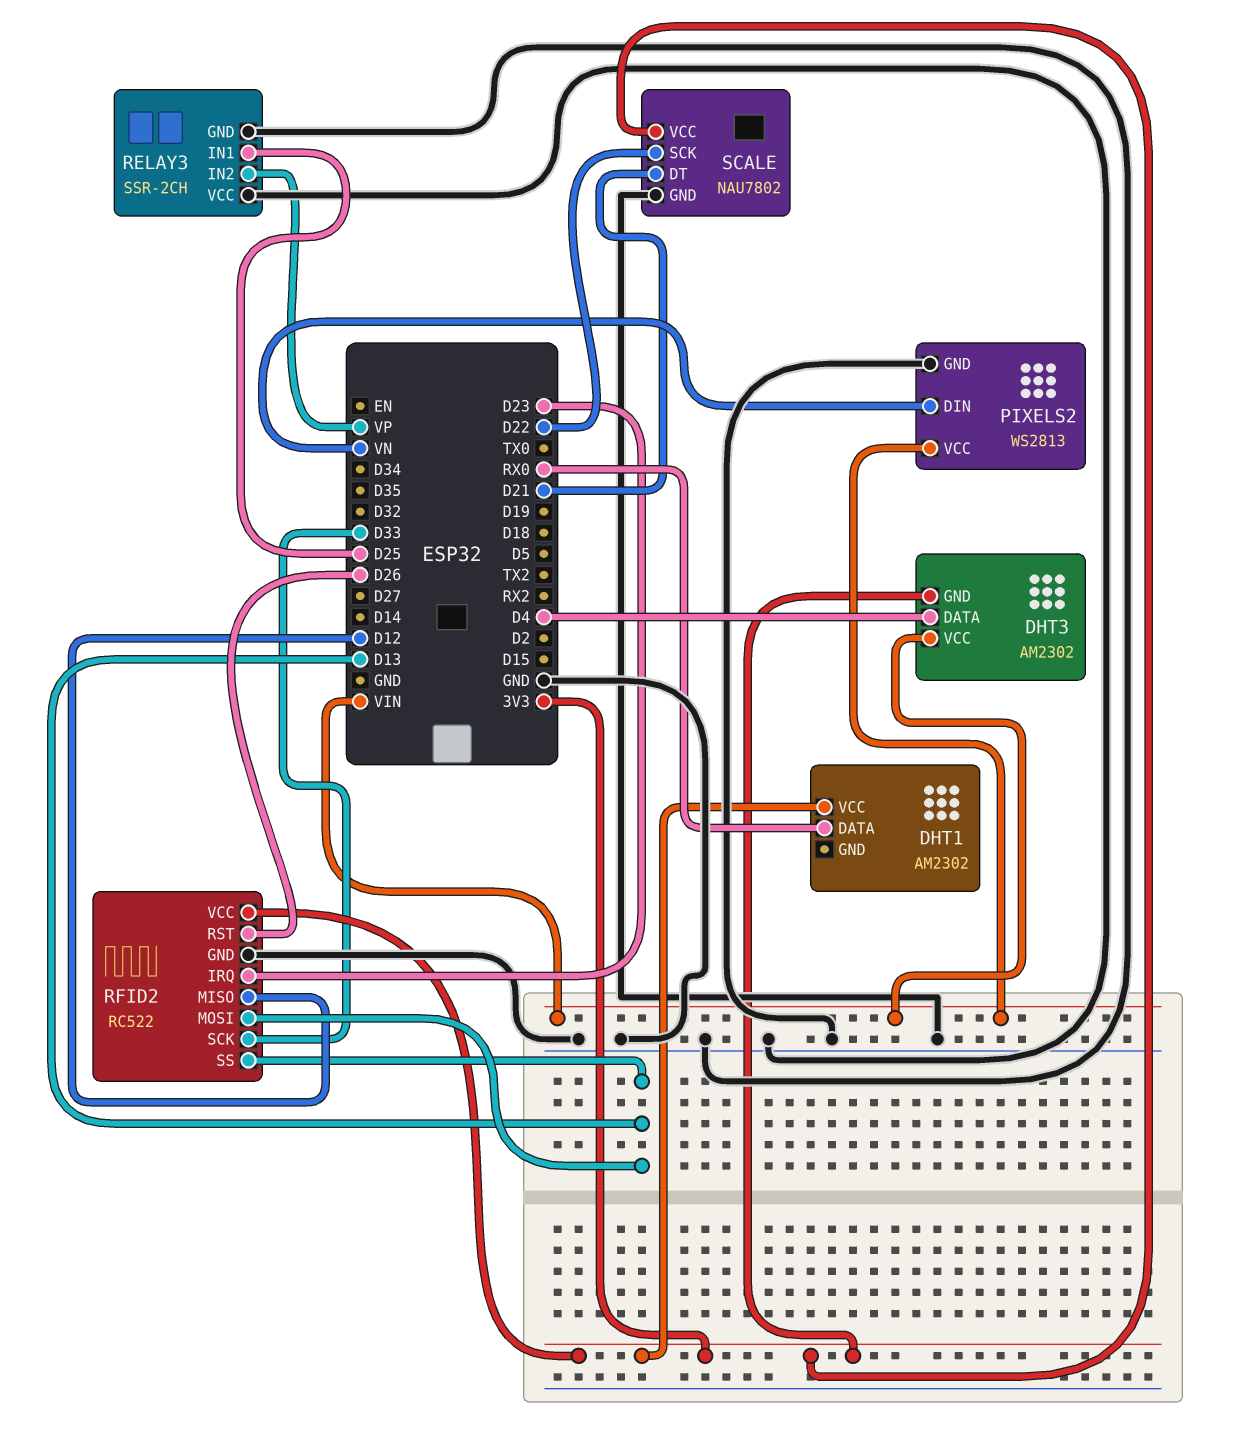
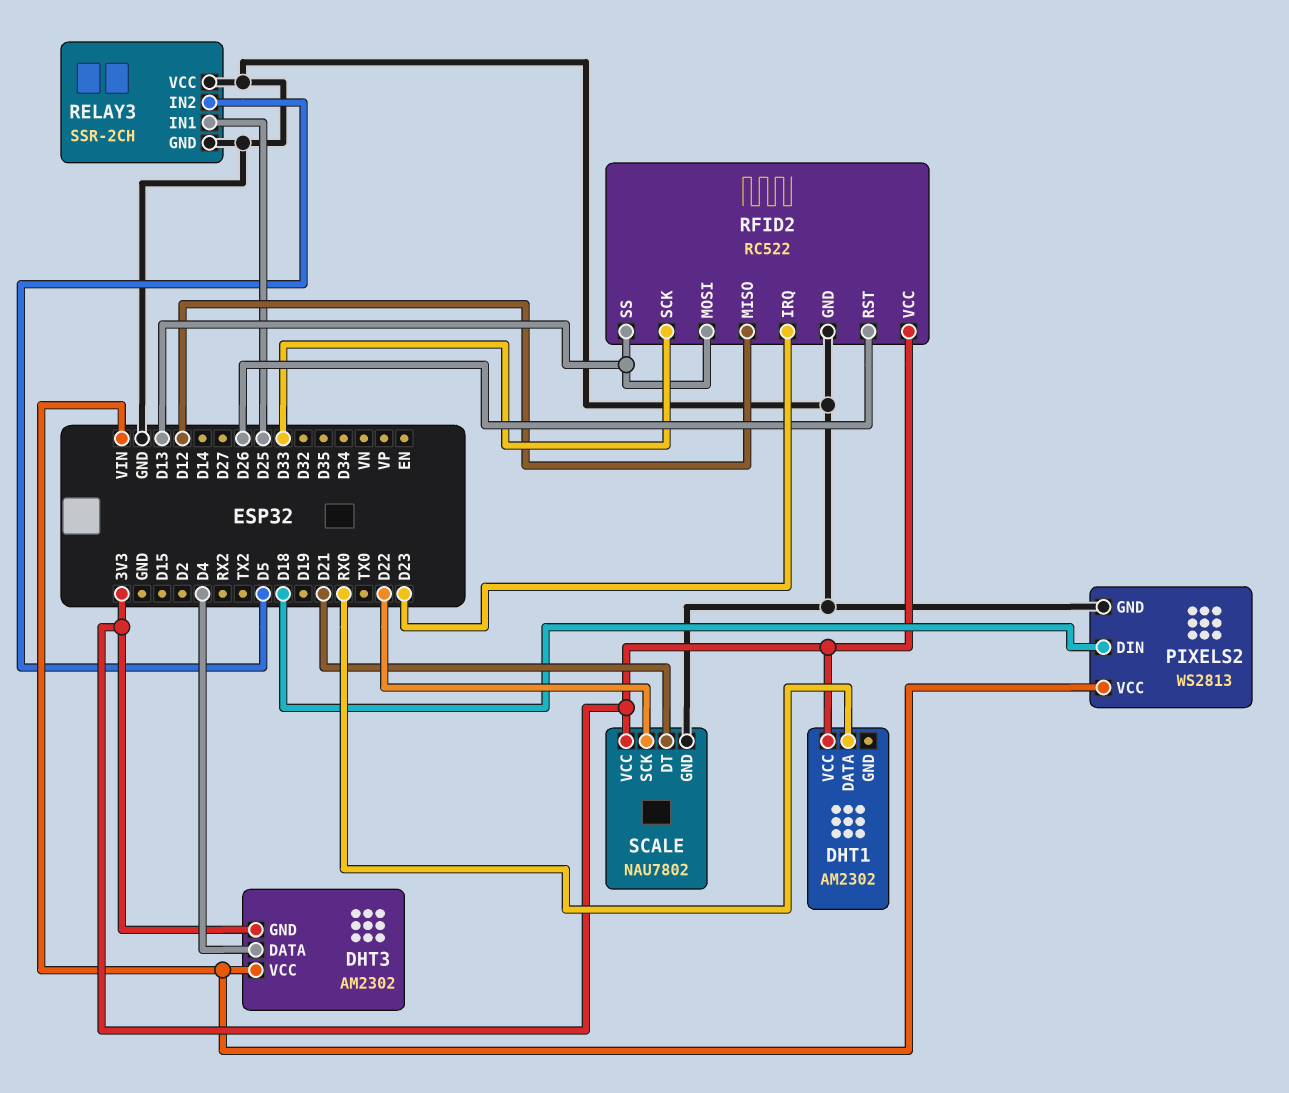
PIXELS2 pin DIN: VN -> D18
RELAY3 pin IN2: VP -> D5

